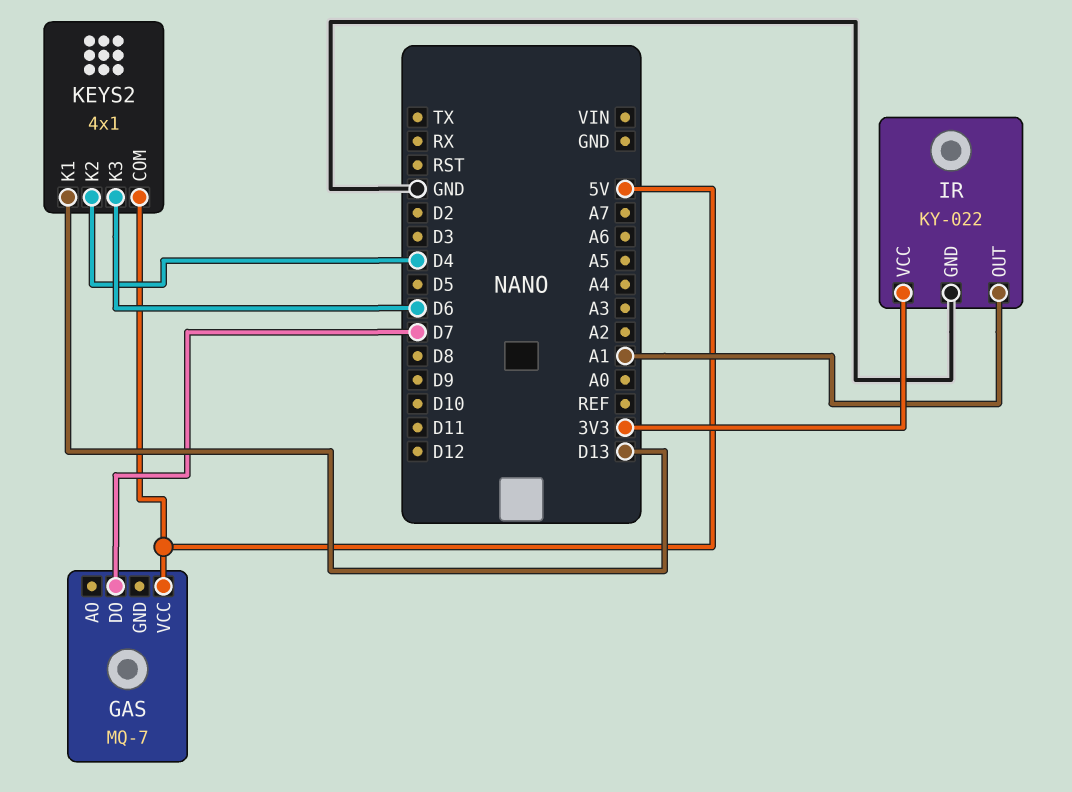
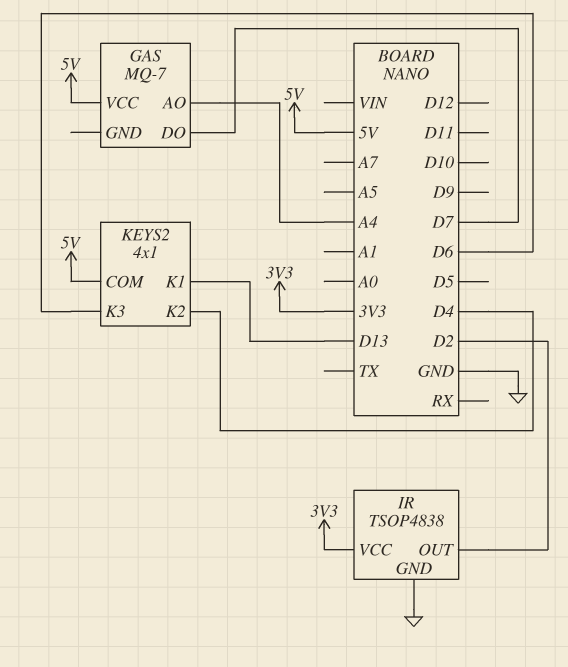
GAS pin AO: none -> A4
IR: KY-022 -> TSOP4838
IR pin OUT: A1 -> D2

